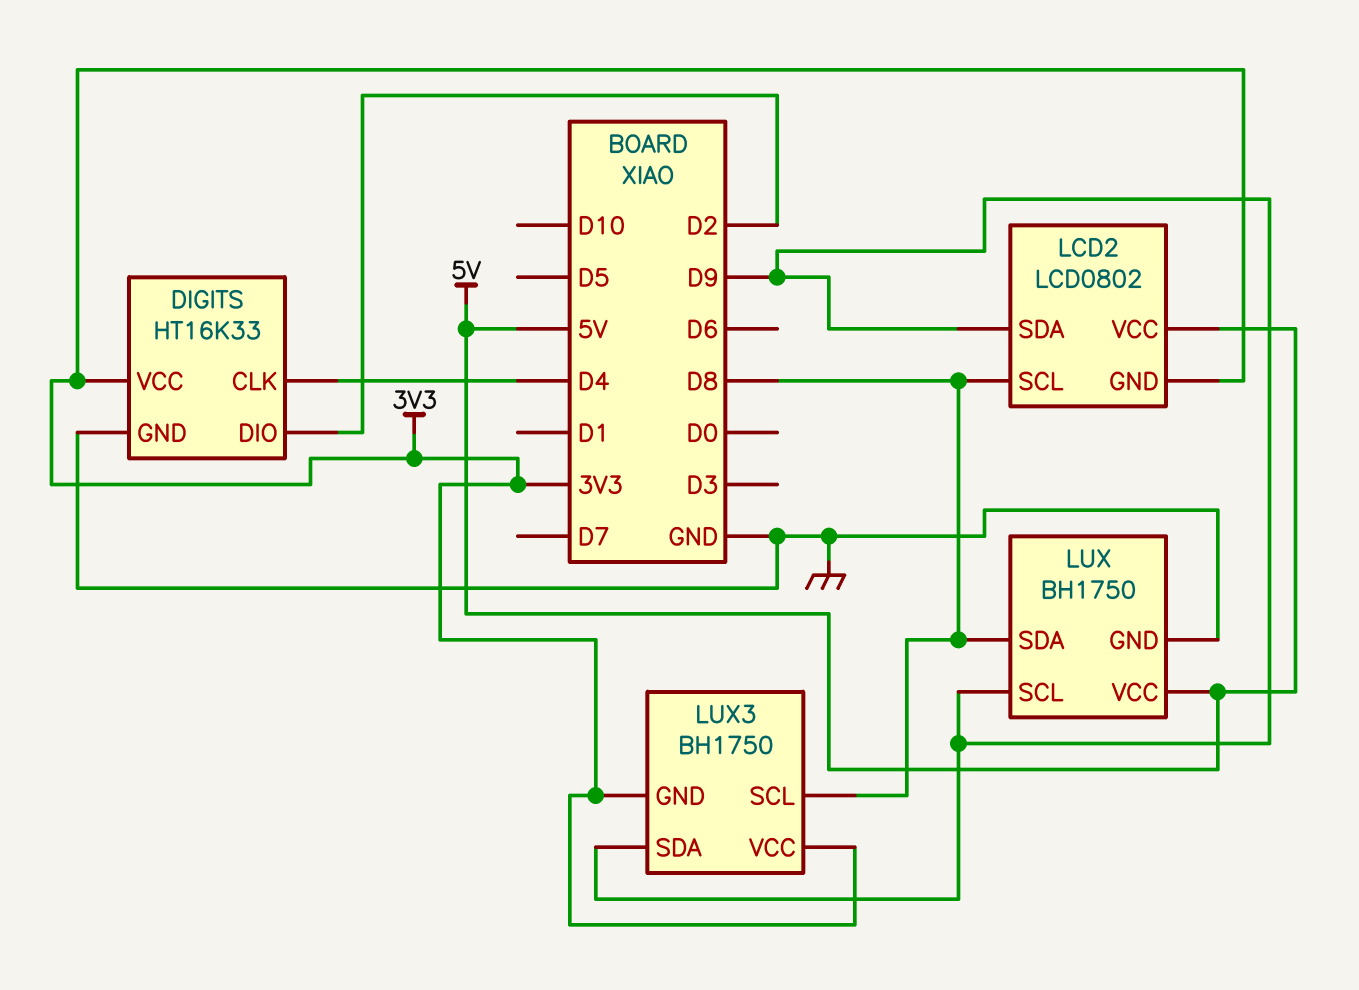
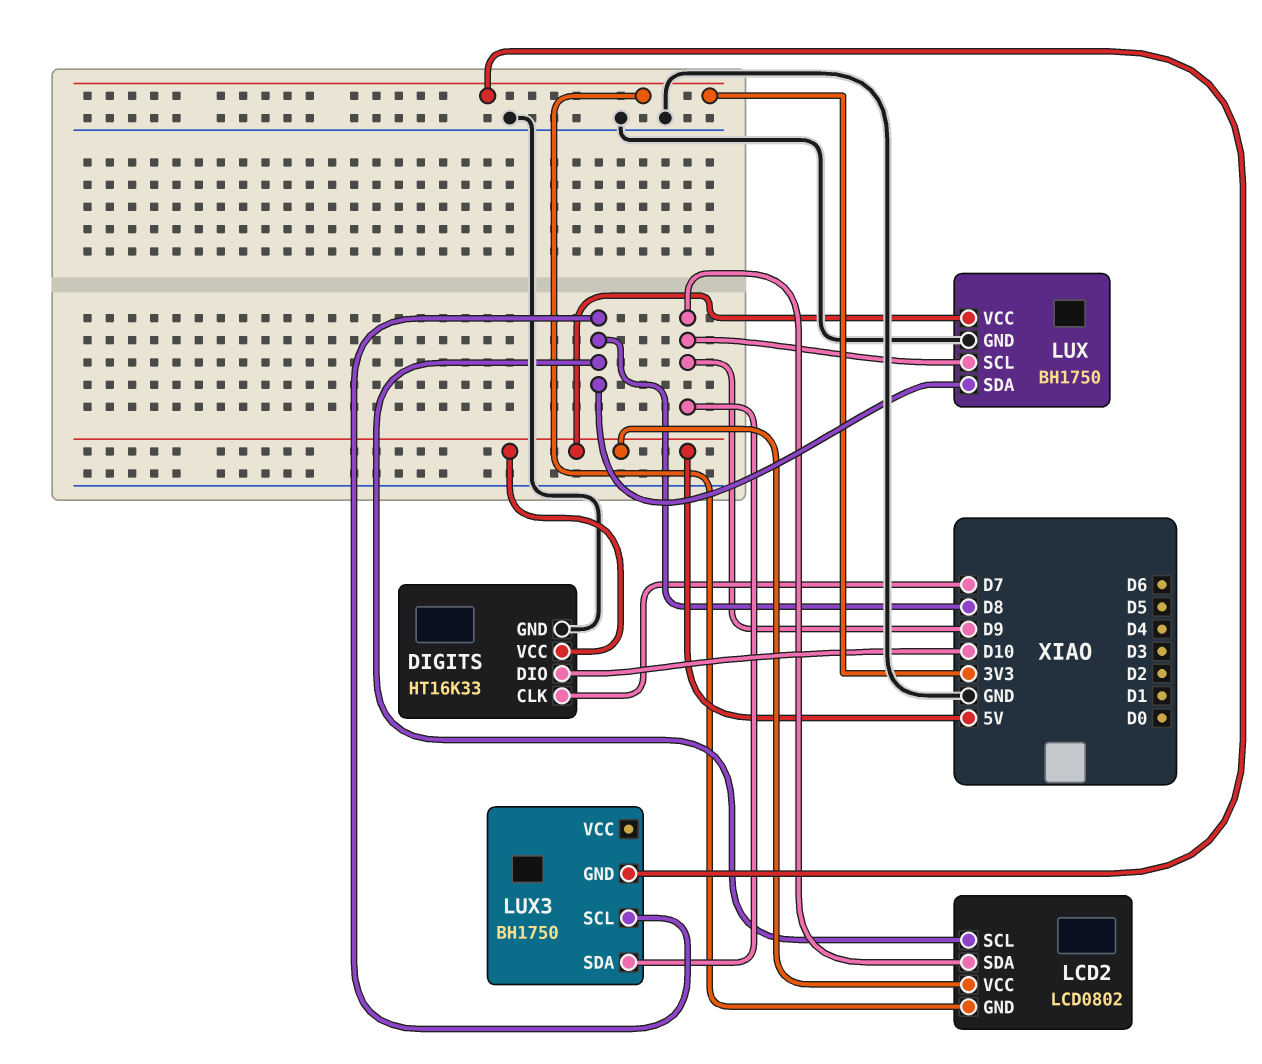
DIGITS pin CLK: D4 -> D7
DIGITS pin DIO: D2 -> D10
DIGITS pin VCC: 3V3 -> 5V
LUX3 pin VCC: 3V3 -> none

